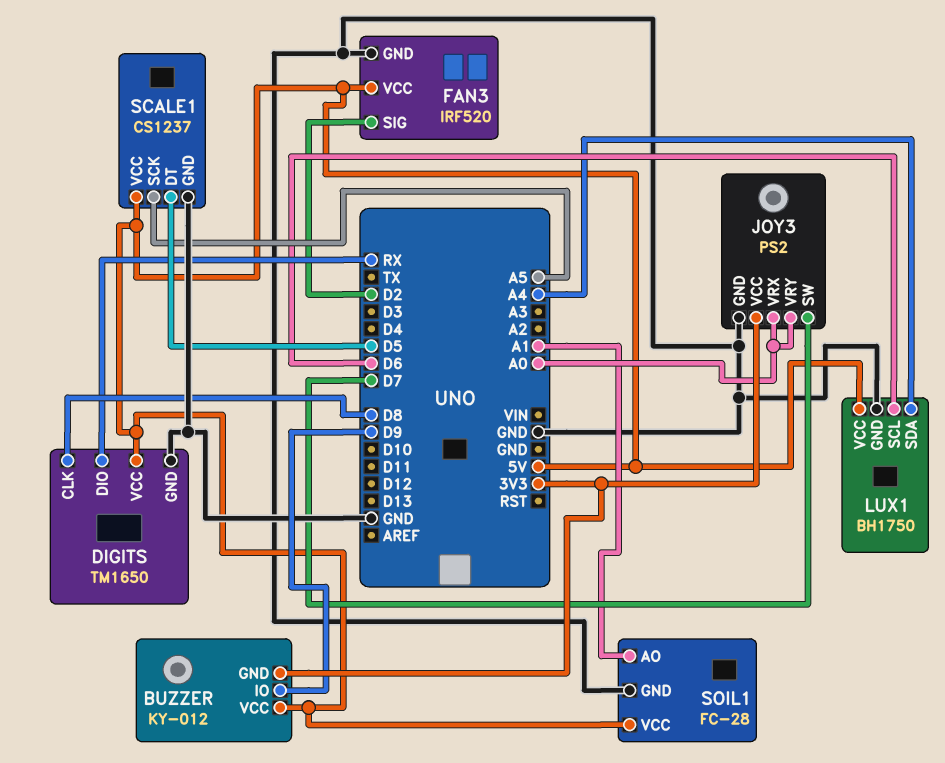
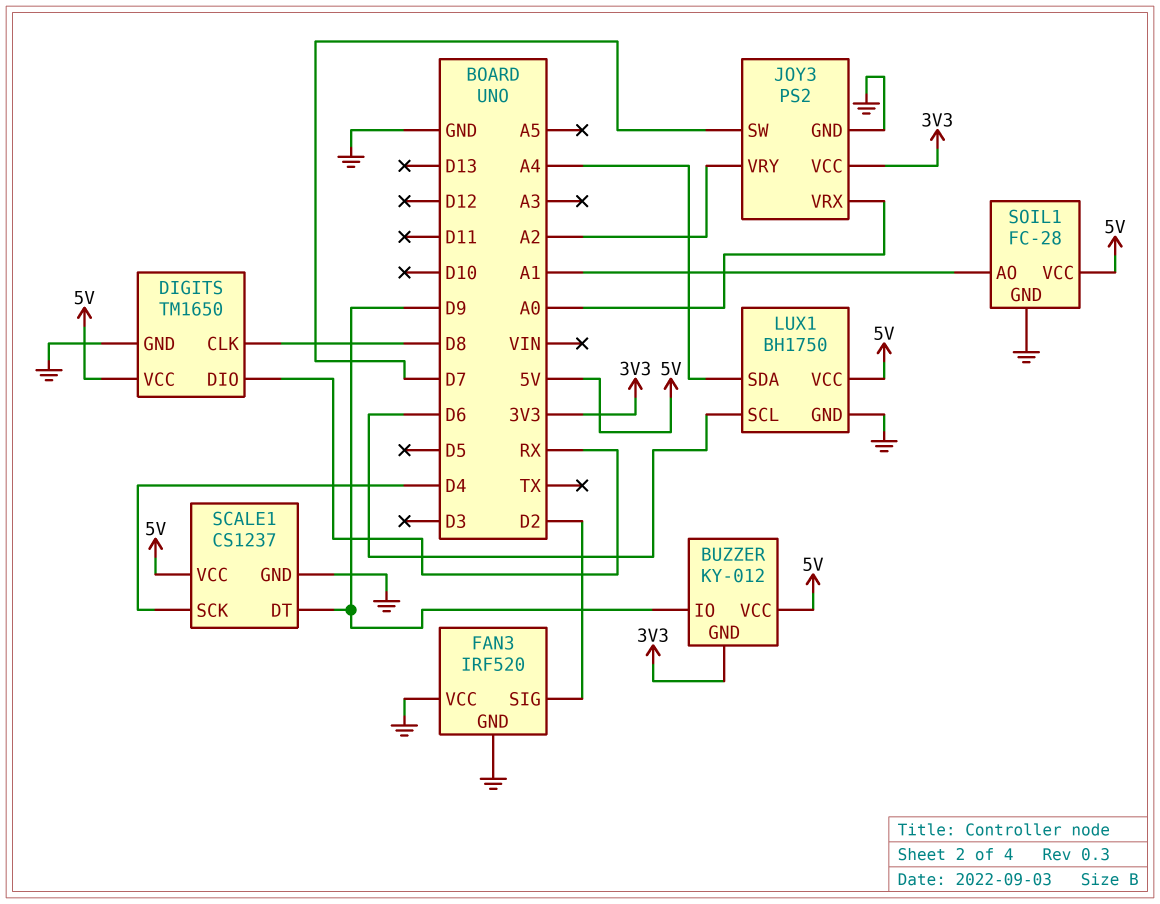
FAN3 pin VCC: 5V -> GND
JOY3 pin VRY: A0 -> A2
SCALE1 pin DT: D5 -> D9
SCALE1 pin SCK: A5 -> D4

